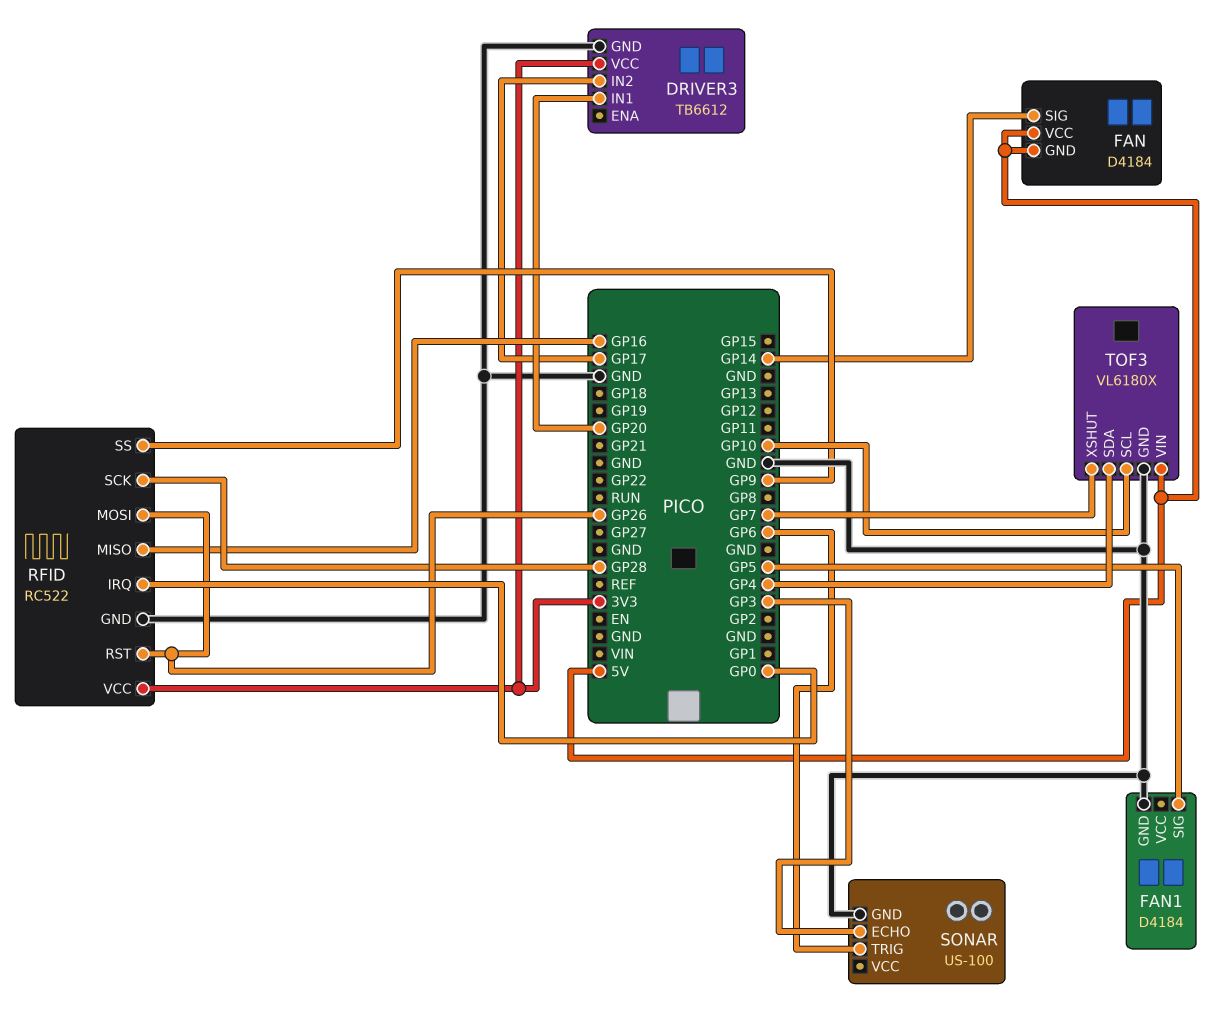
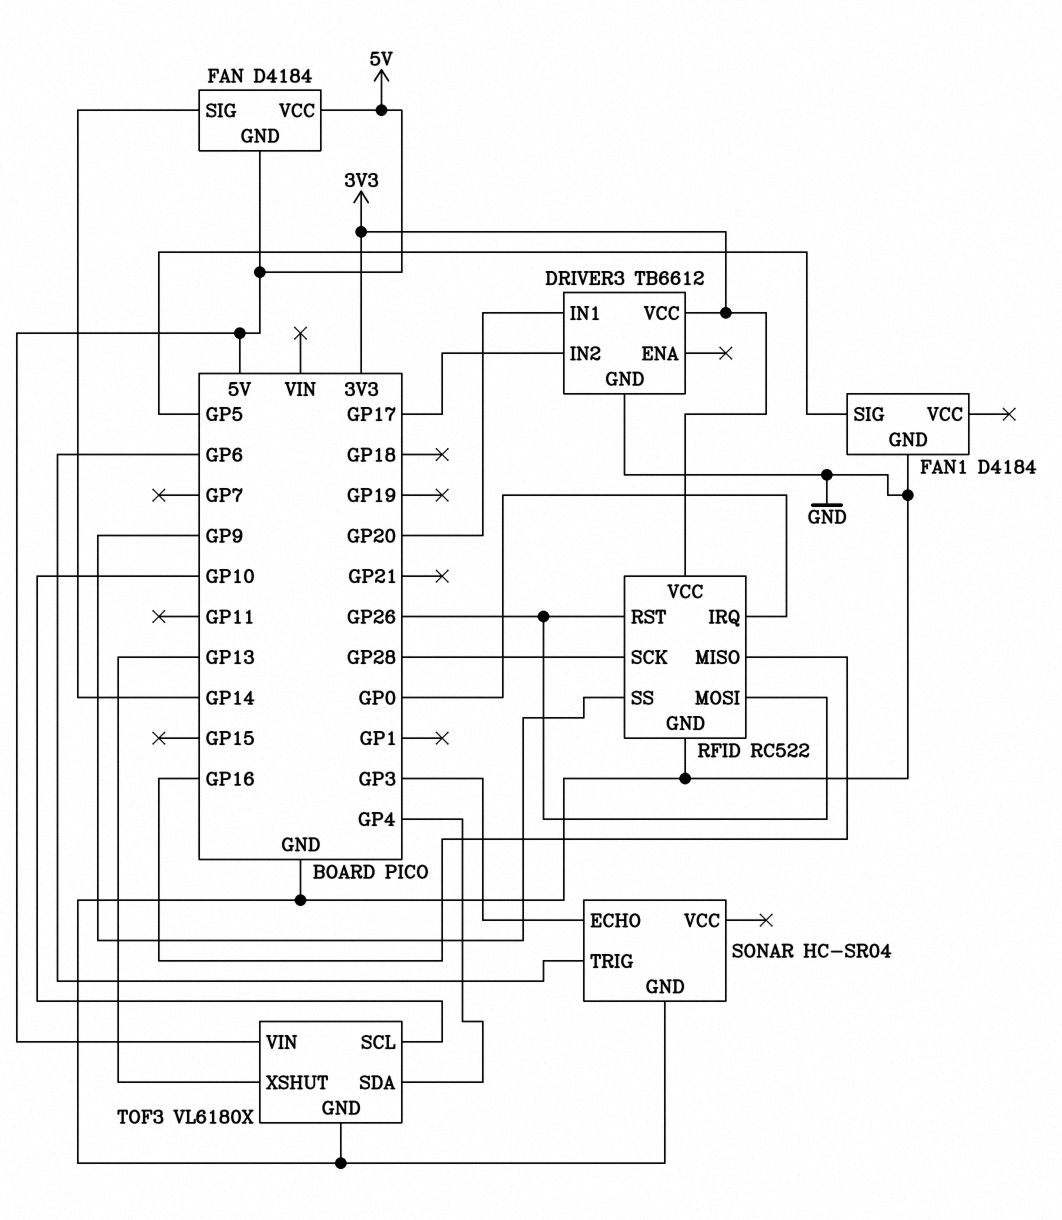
SONAR: US-100 -> HC-SR04
TOF3 pin XSHUT: GP7 -> GP13

